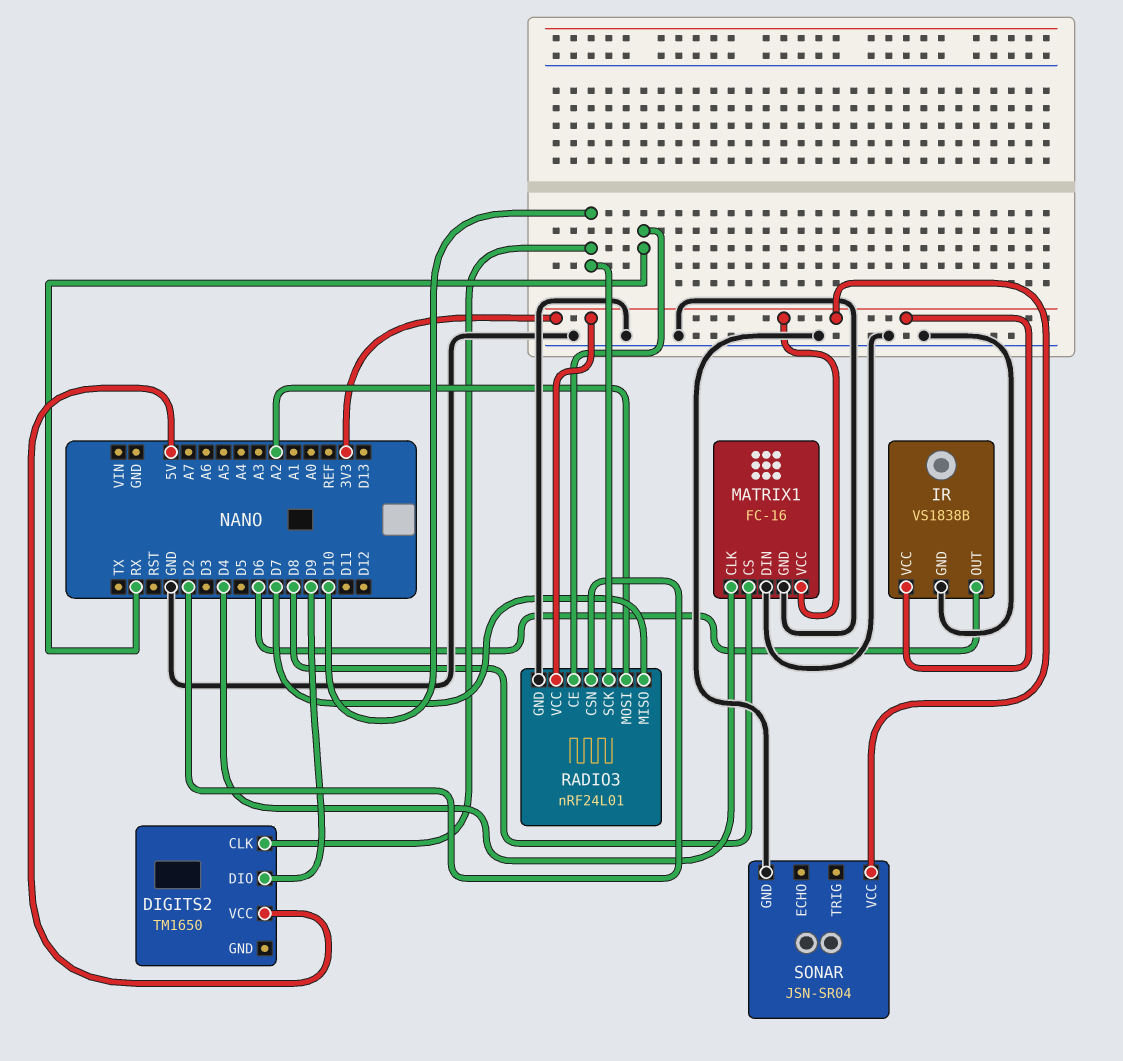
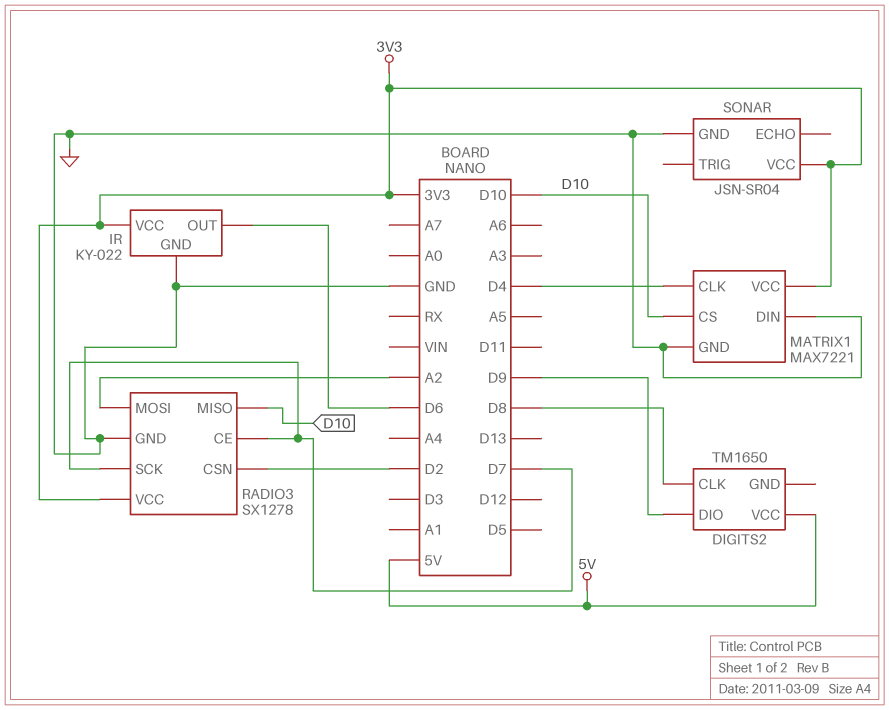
DIGITS2 pin CLK: D10 -> D8
IR: VS1838B -> KY-022
MATRIX1: FC-16 -> MAX7221
MATRIX1 pin CS: D8 -> D10
RADIO3: nRF24L01 -> SX1278
RADIO3 pin CE: RX -> D7
RADIO3 pin MISO: D7 -> D10
RADIO3 pin SCK: D10 -> D7

